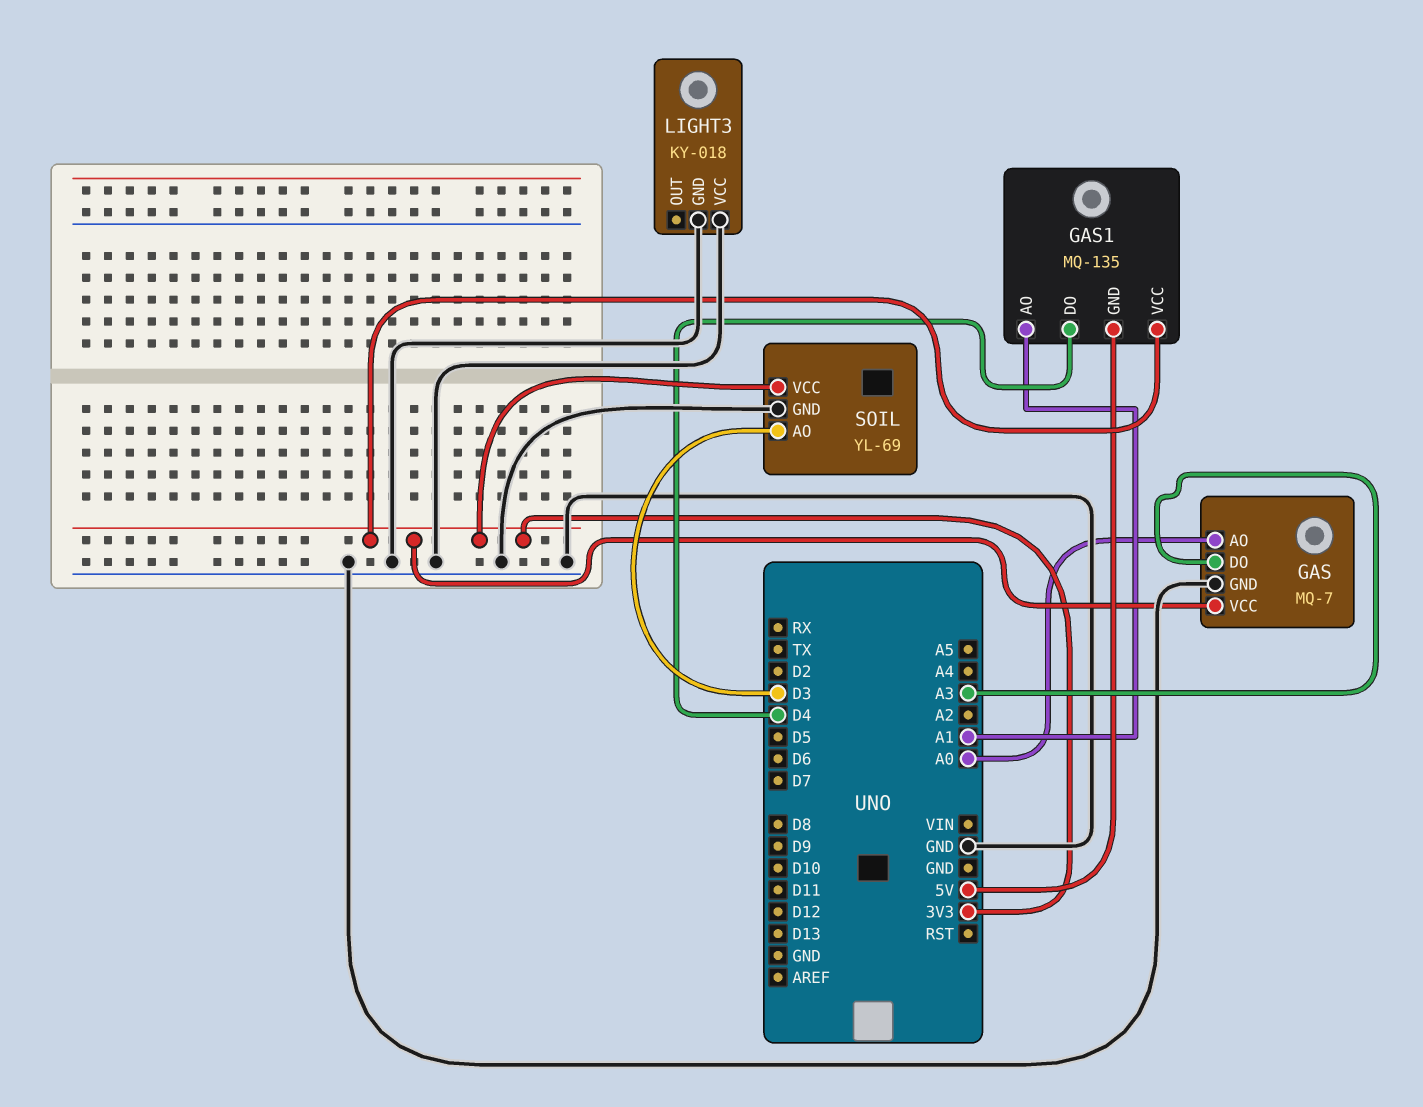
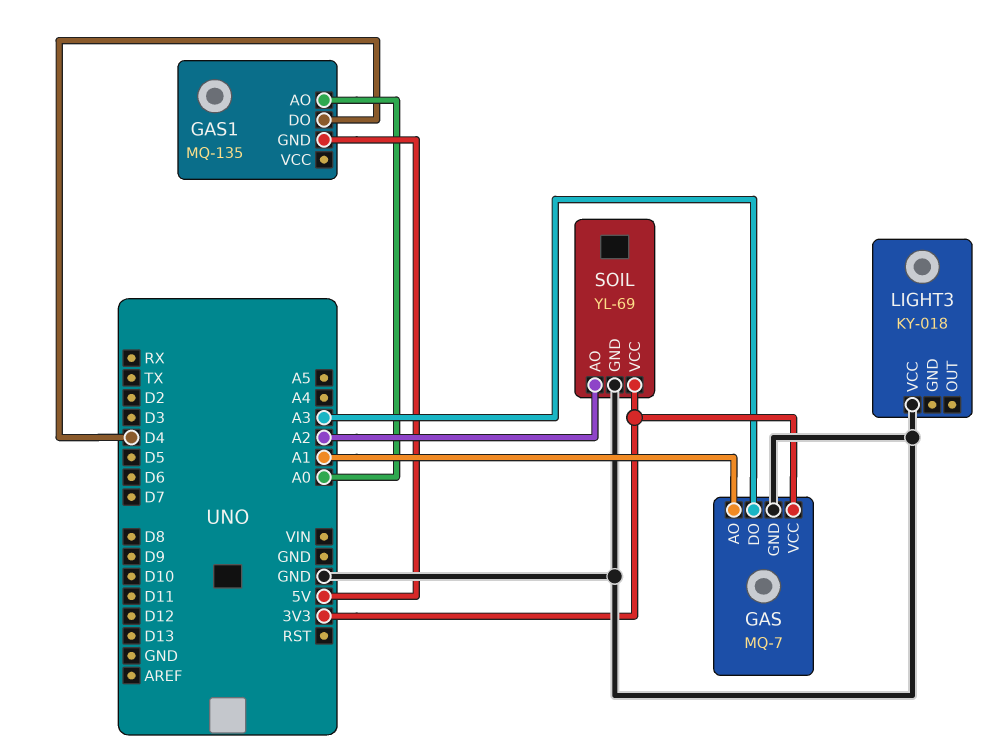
GAS pin AO: A0 -> A1
GAS1 pin AO: A1 -> A0
GAS1 pin VCC: 3V3 -> none
LIGHT3 pin GND: GND -> none
SOIL pin AO: D3 -> A2

